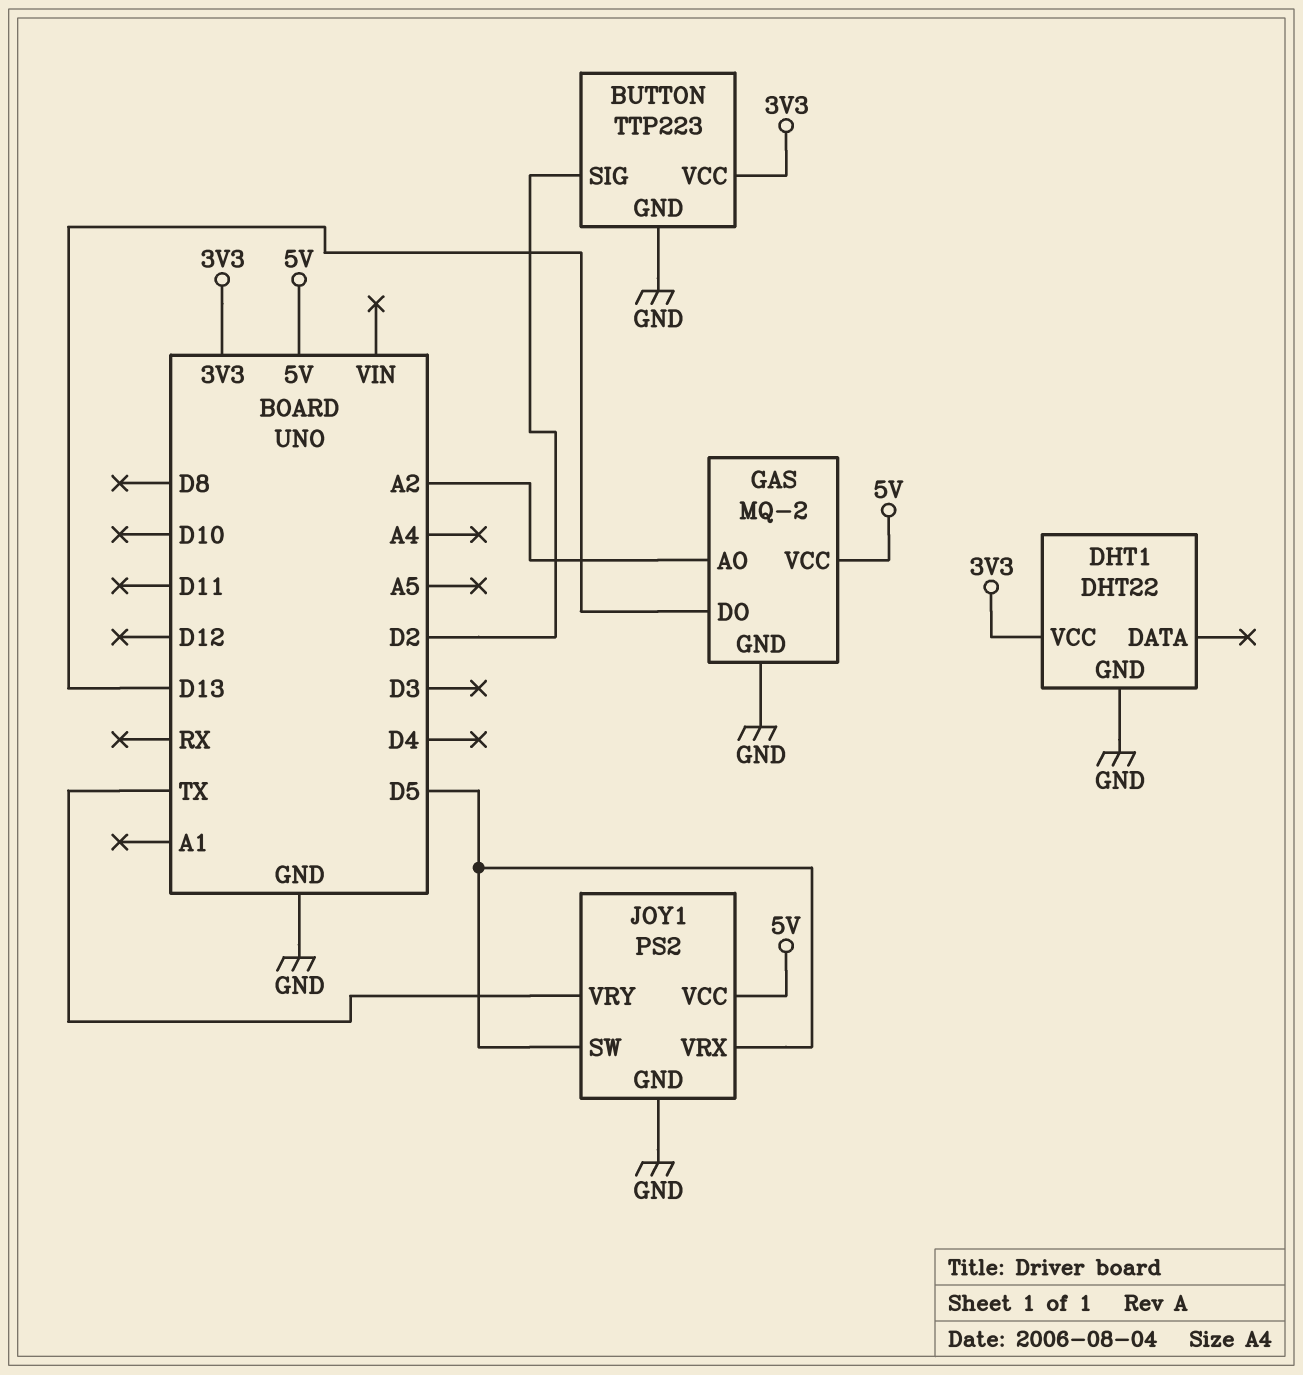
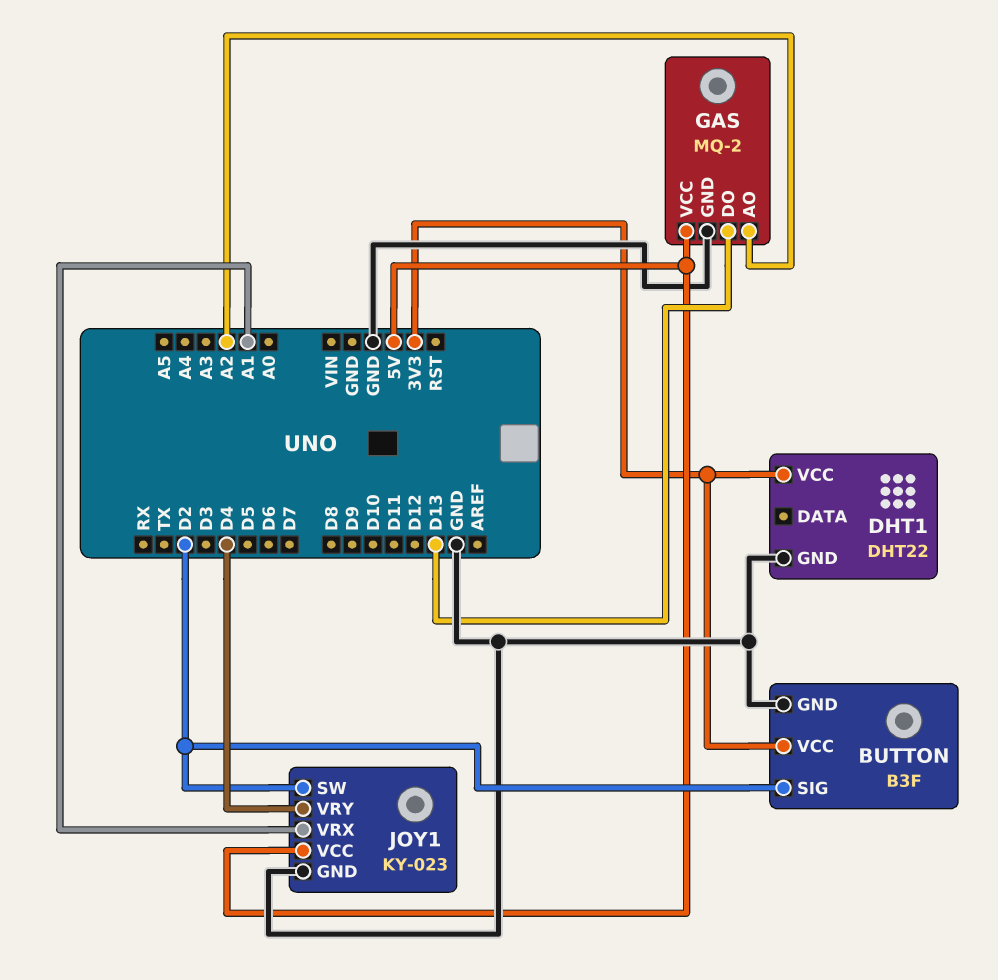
BUTTON: TTP223 -> B3F
JOY1: PS2 -> KY-023
JOY1 pin SW: D5 -> D2
JOY1 pin VRX: D5 -> A1
JOY1 pin VRY: TX -> D4

